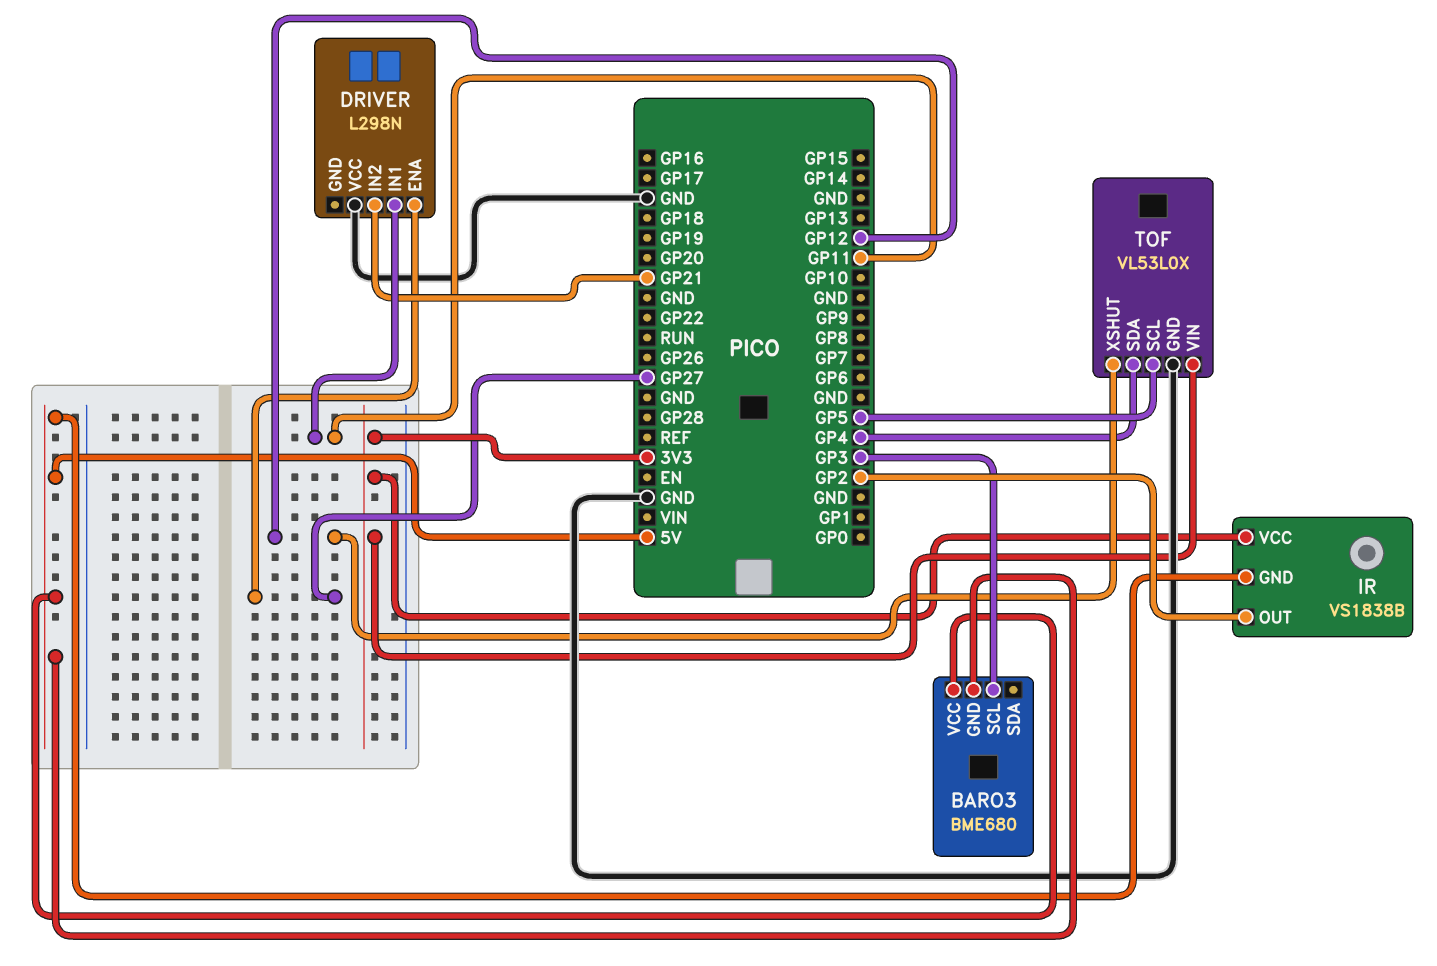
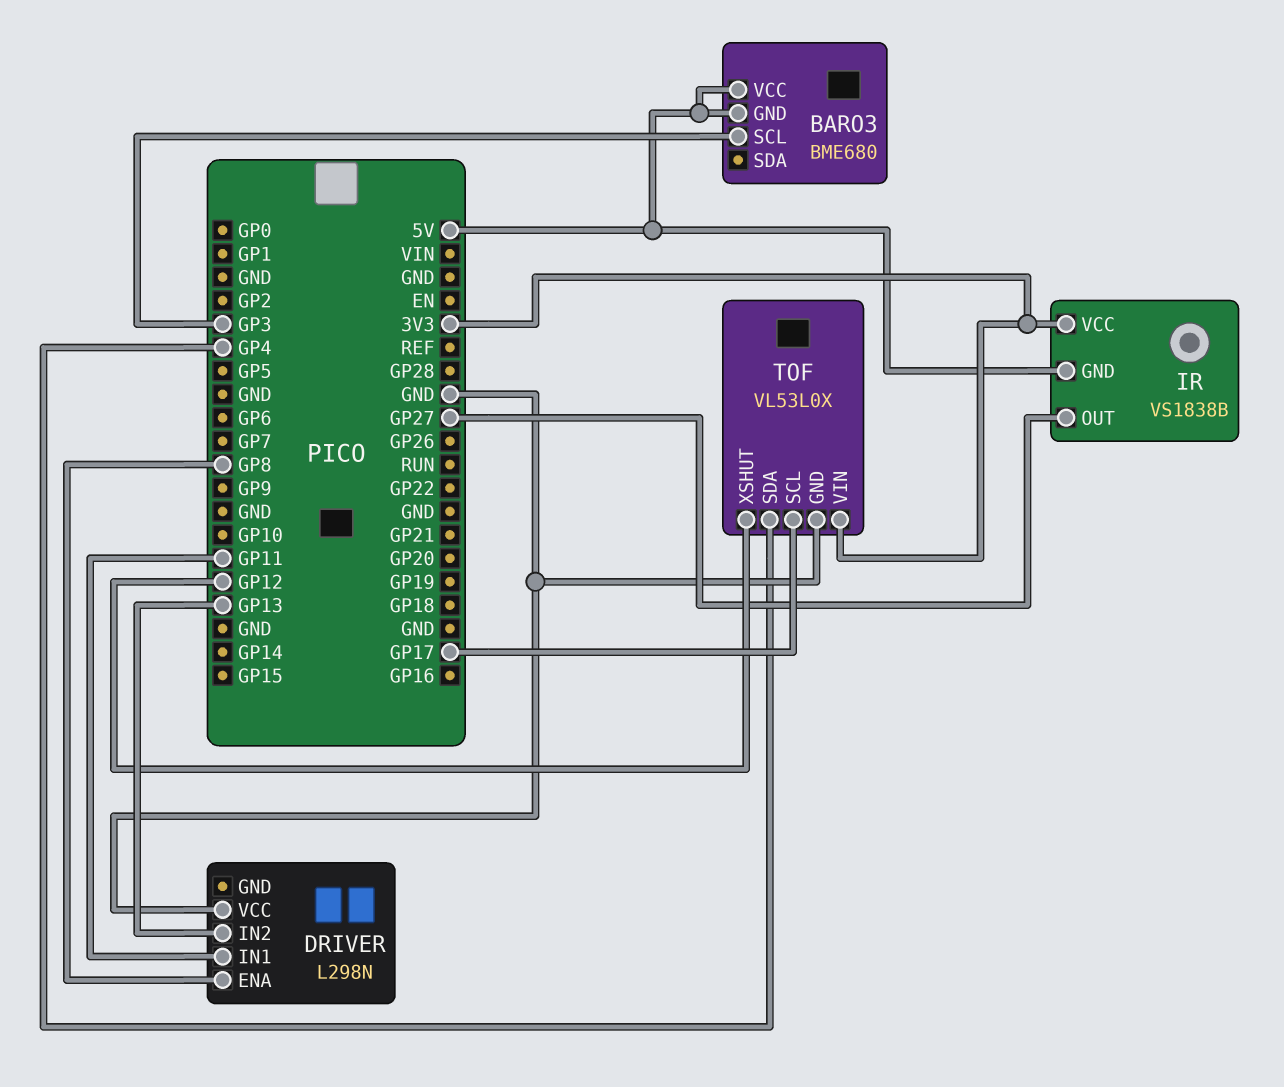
DRIVER pin ENA: GP27 -> GP8
DRIVER pin IN2: GP21 -> GP13
IR pin OUT: GP2 -> GP27
TOF pin SCL: GP5 -> GP17

